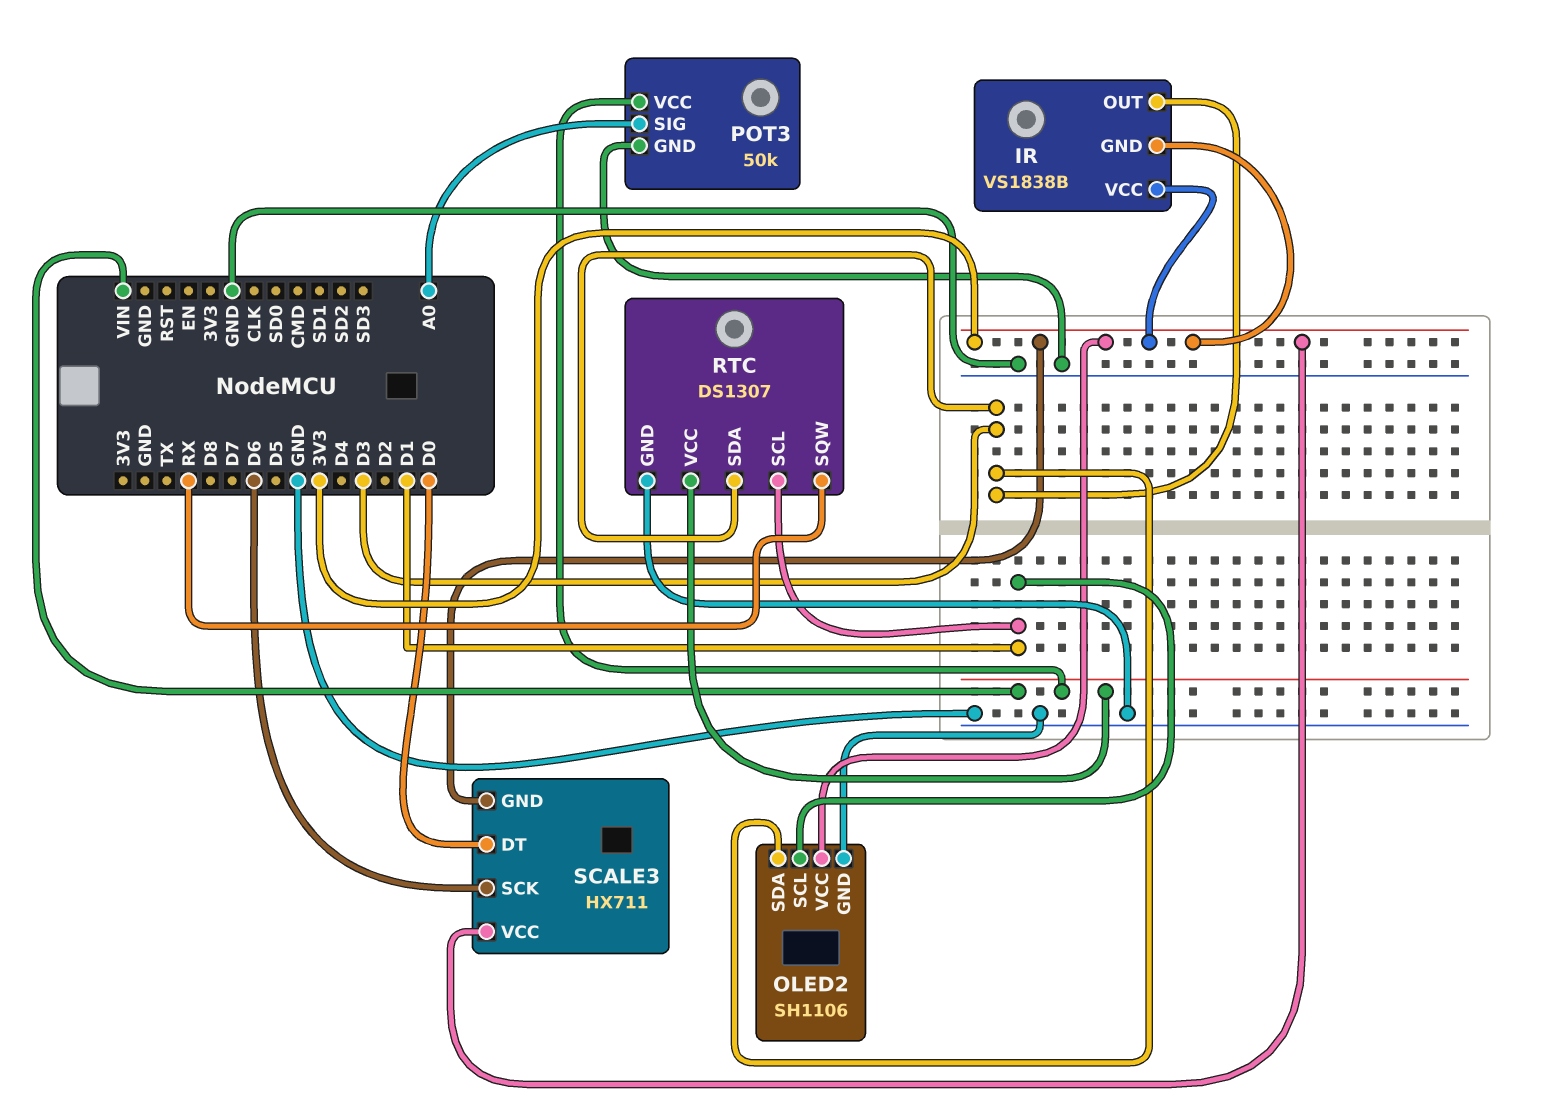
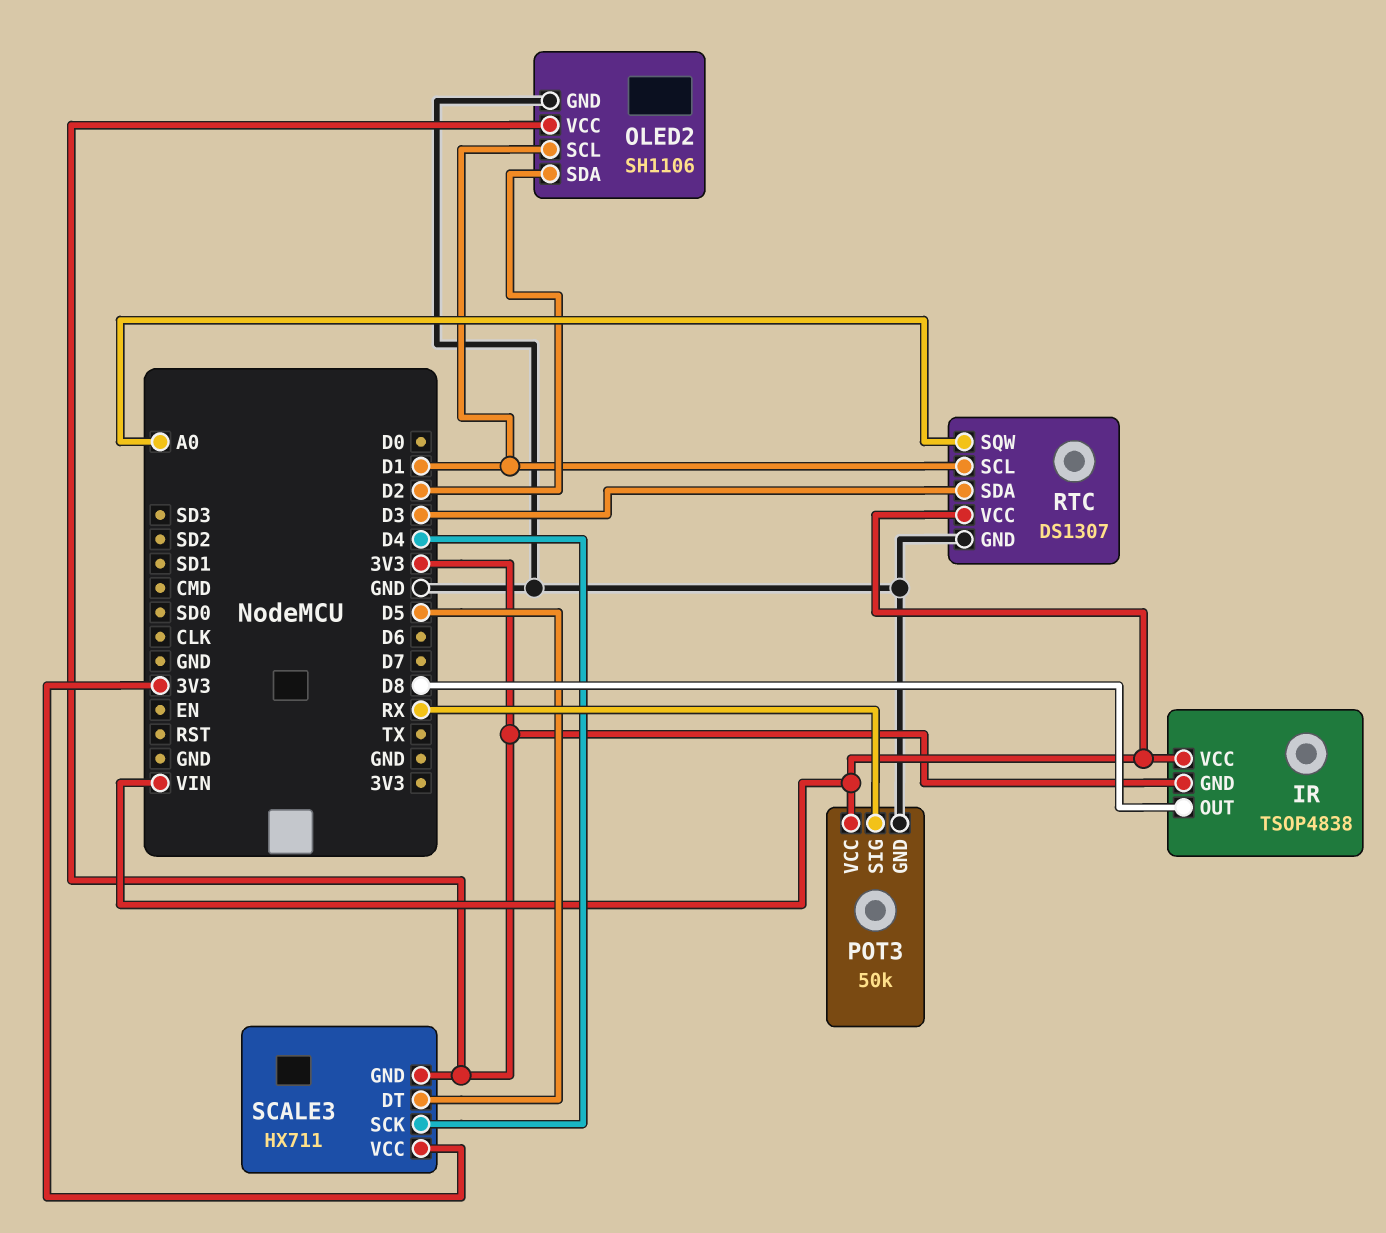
IR: VS1838B -> TSOP4838
IR pin OUT: D3 -> D8
IR pin VCC: 3V3 -> VIN
OLED2 pin SDA: D3 -> D2
POT3 pin SIG: A0 -> RX
RTC pin SQW: RX -> A0
SCALE3 pin DT: D0 -> D5
SCALE3 pin SCK: D6 -> D4

